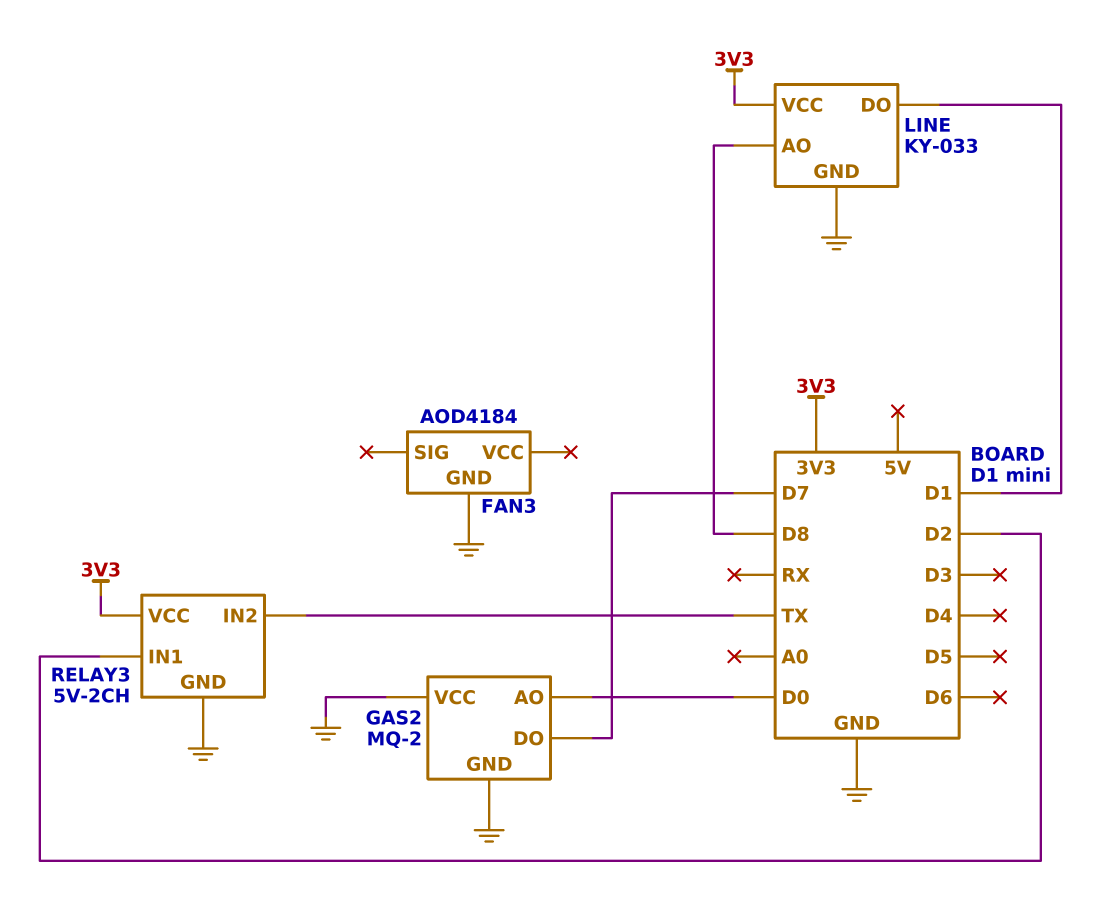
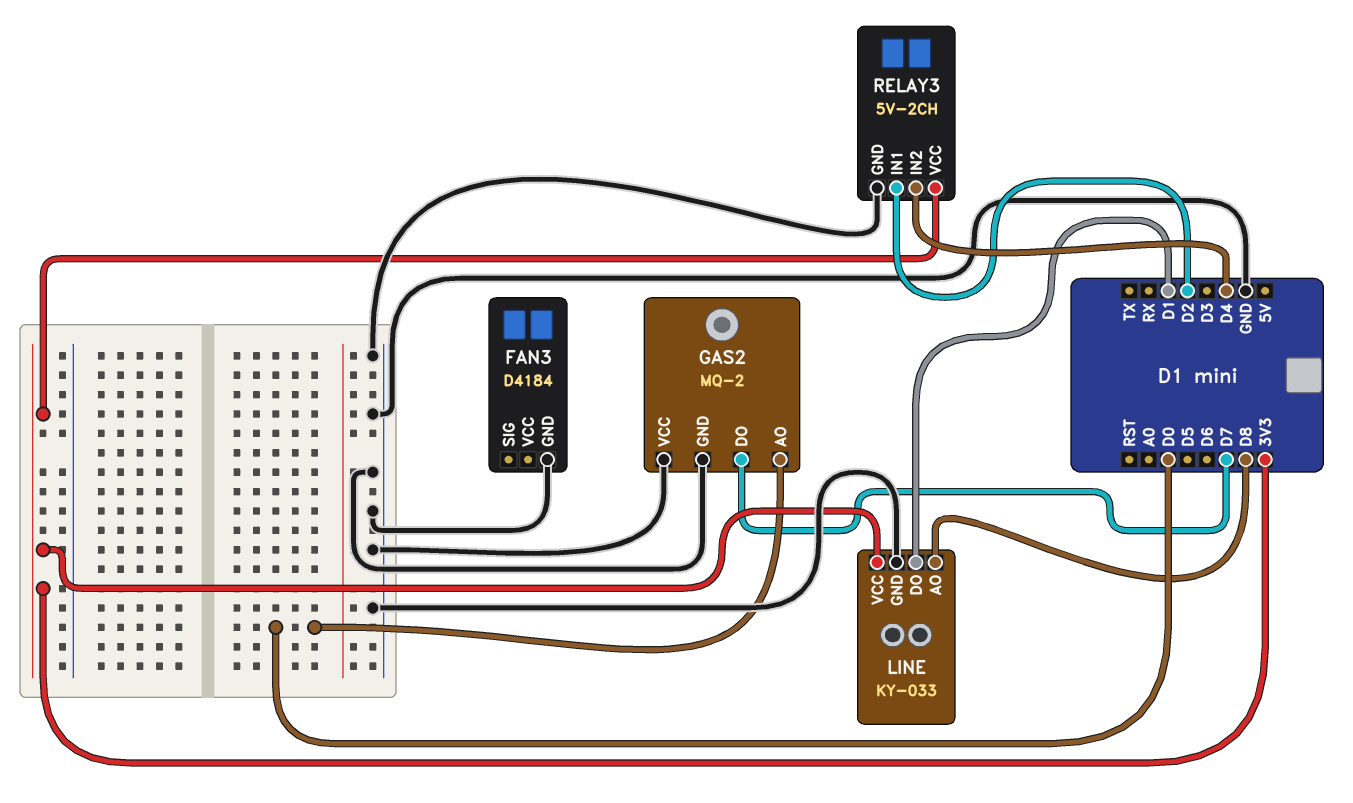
FAN3: AOD4184 -> D4184
RELAY3 pin IN2: TX -> D4

